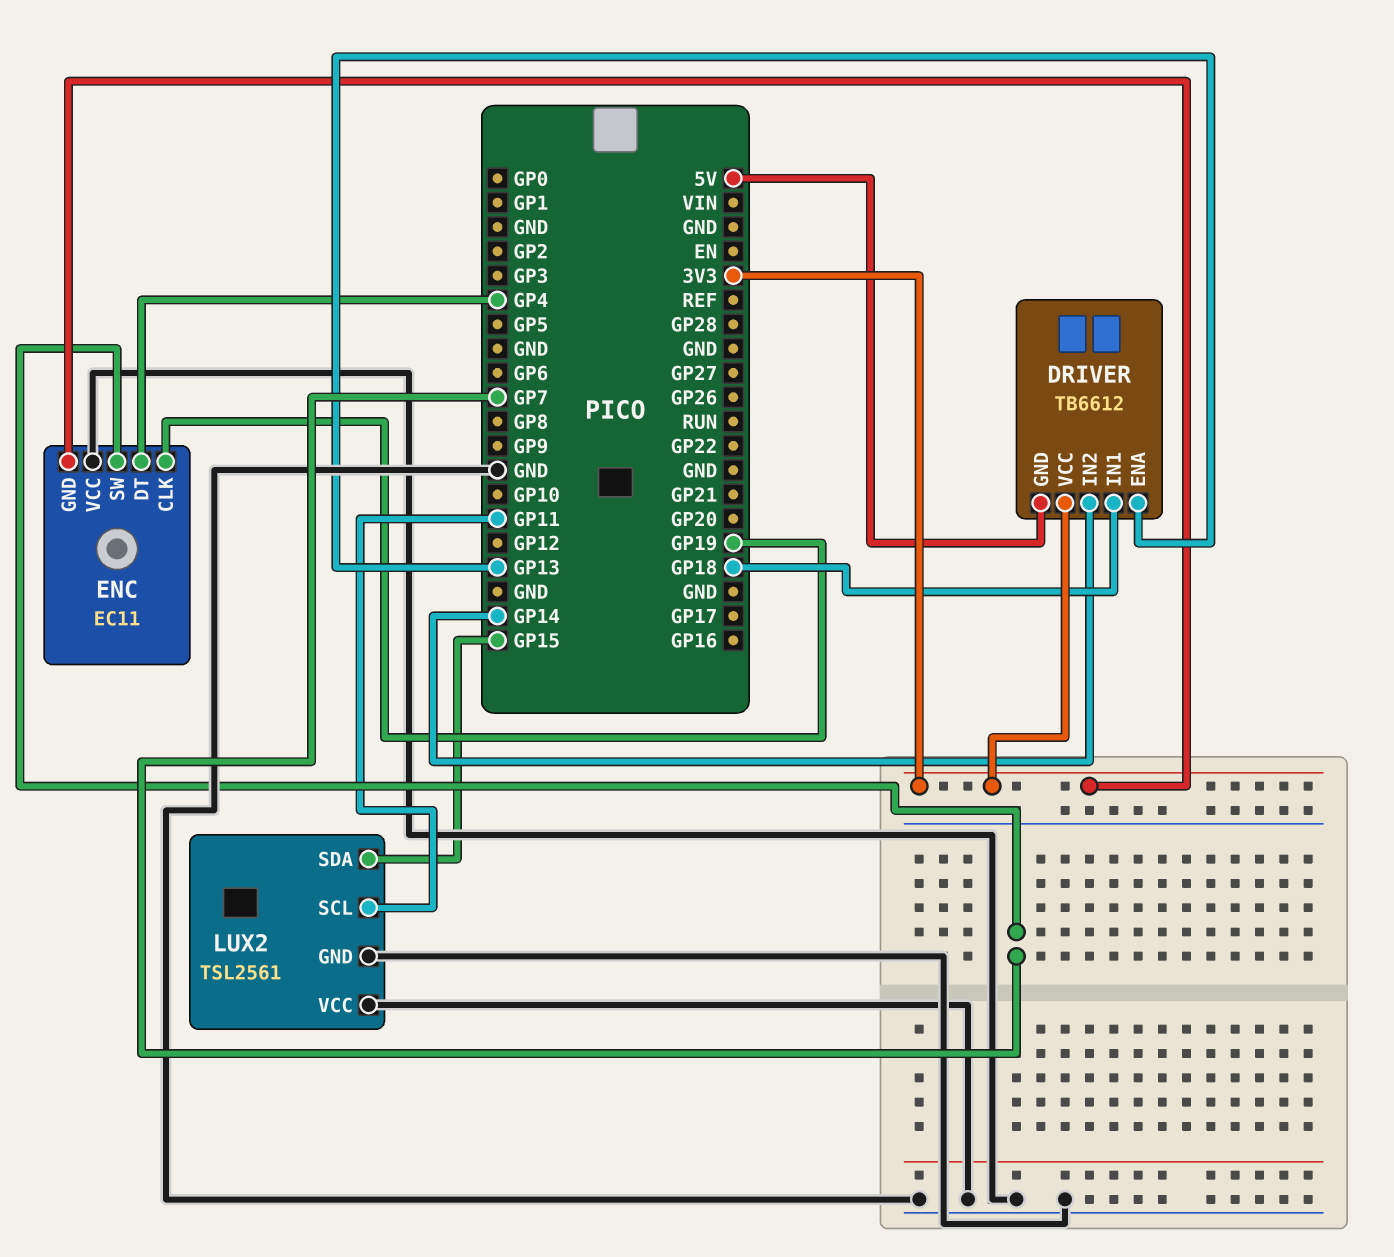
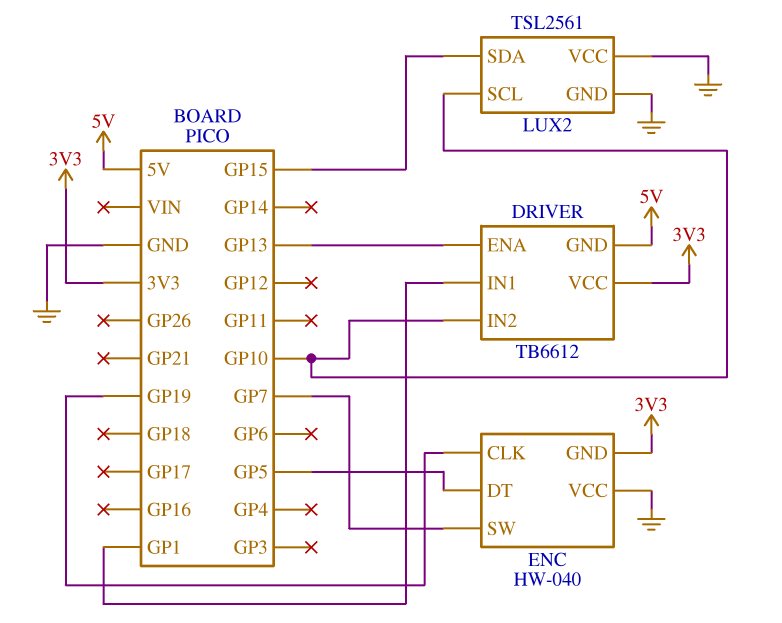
DRIVER pin IN1: GP18 -> GP1
DRIVER pin IN2: GP14 -> GP10
ENC: EC11 -> HW-040
ENC pin DT: GP4 -> GP5
LUX2 pin SCL: GP11 -> GP10

